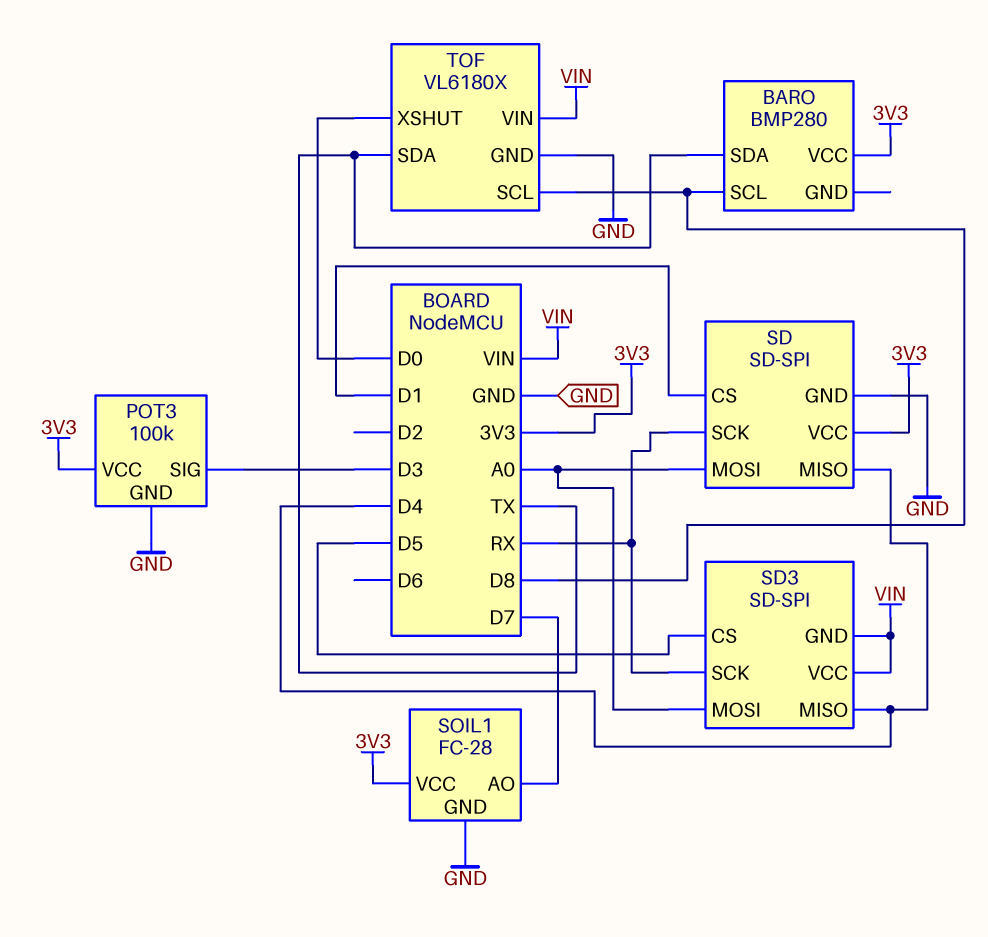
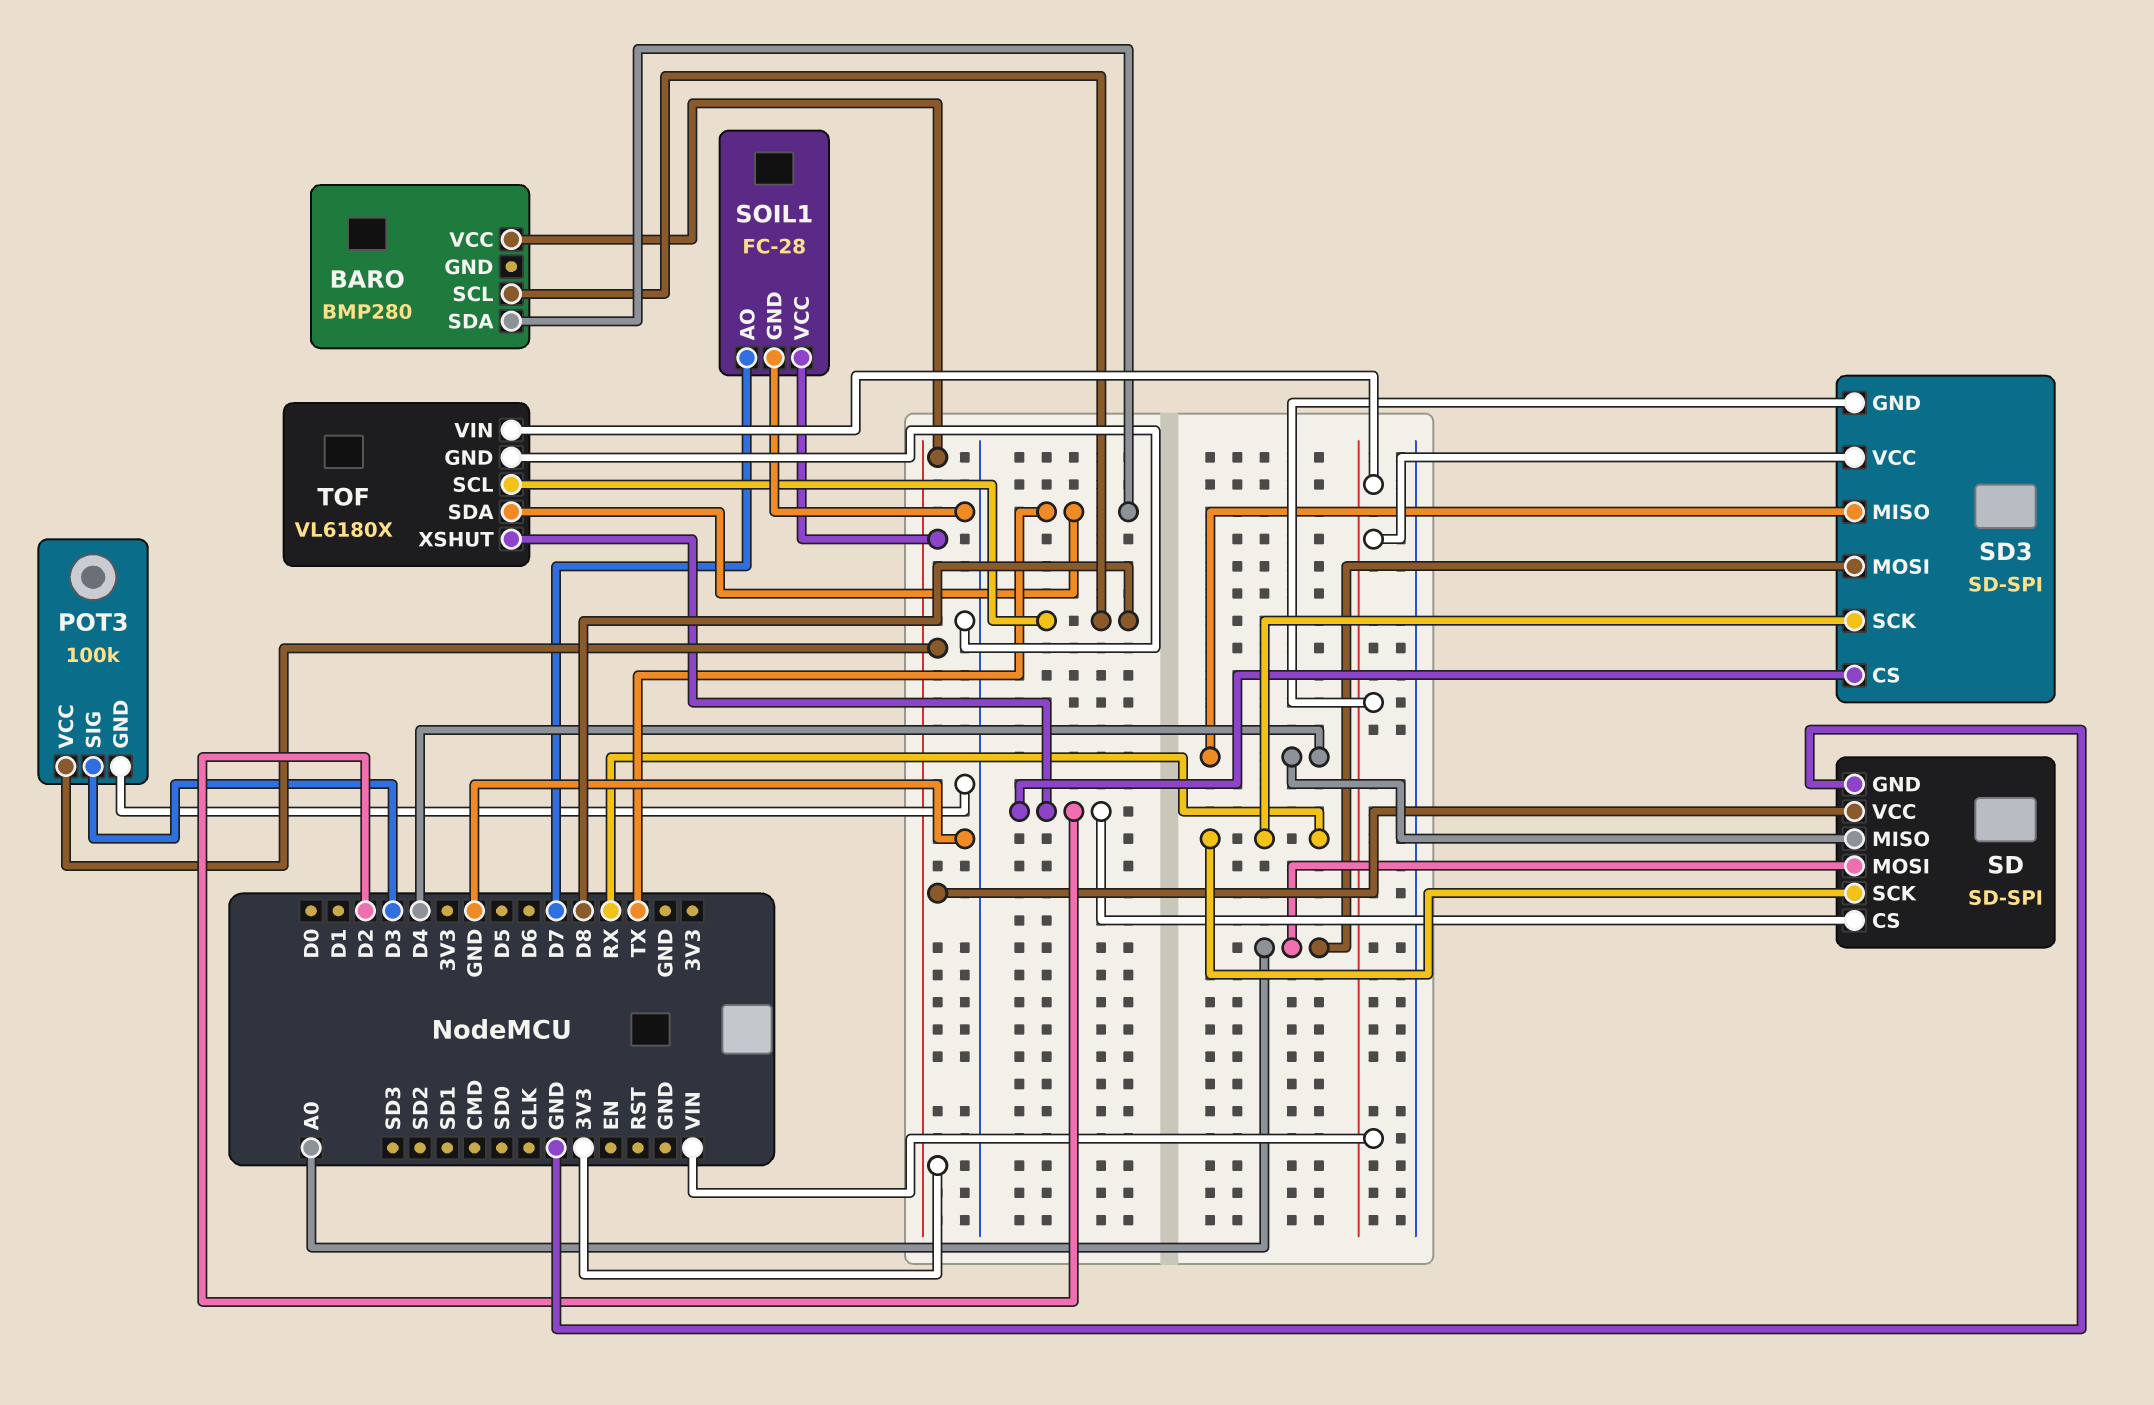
SD pin CS: D1 -> D2
SD3 pin CS: D5 -> D2
TOF pin XSHUT: D0 -> D2

